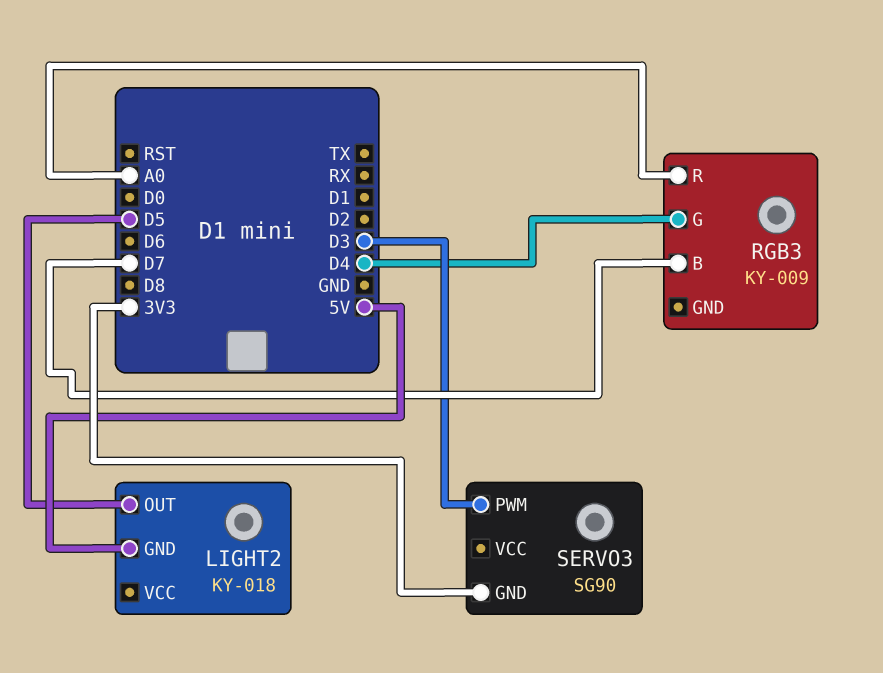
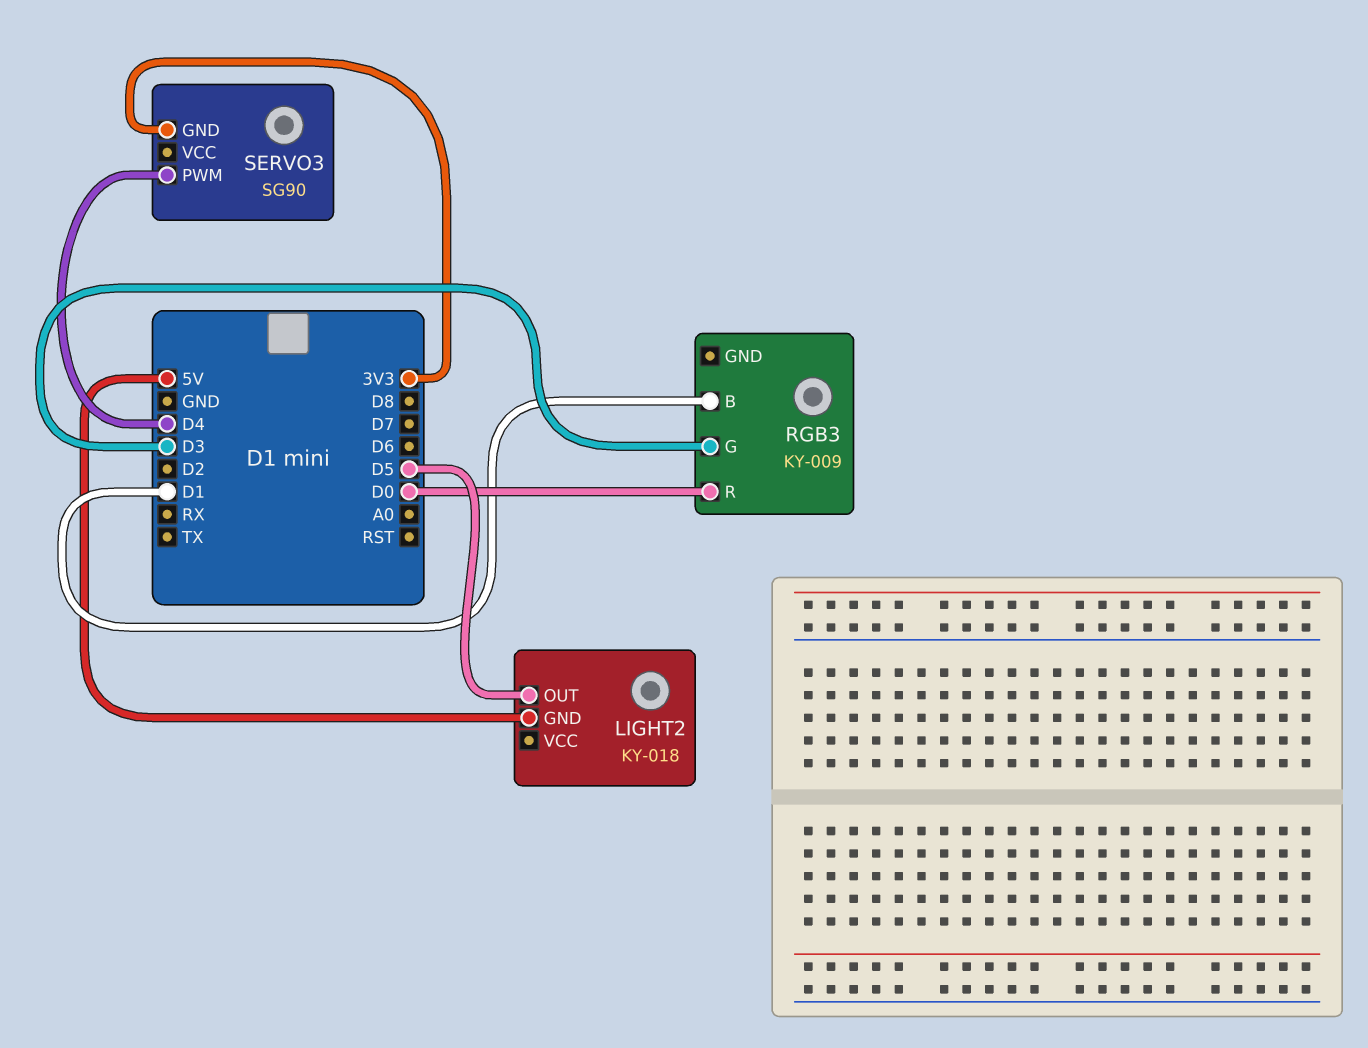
RGB3 pin B: D7 -> D1
RGB3 pin G: D4 -> D3
RGB3 pin R: A0 -> D0
SERVO3 pin PWM: D3 -> D4

